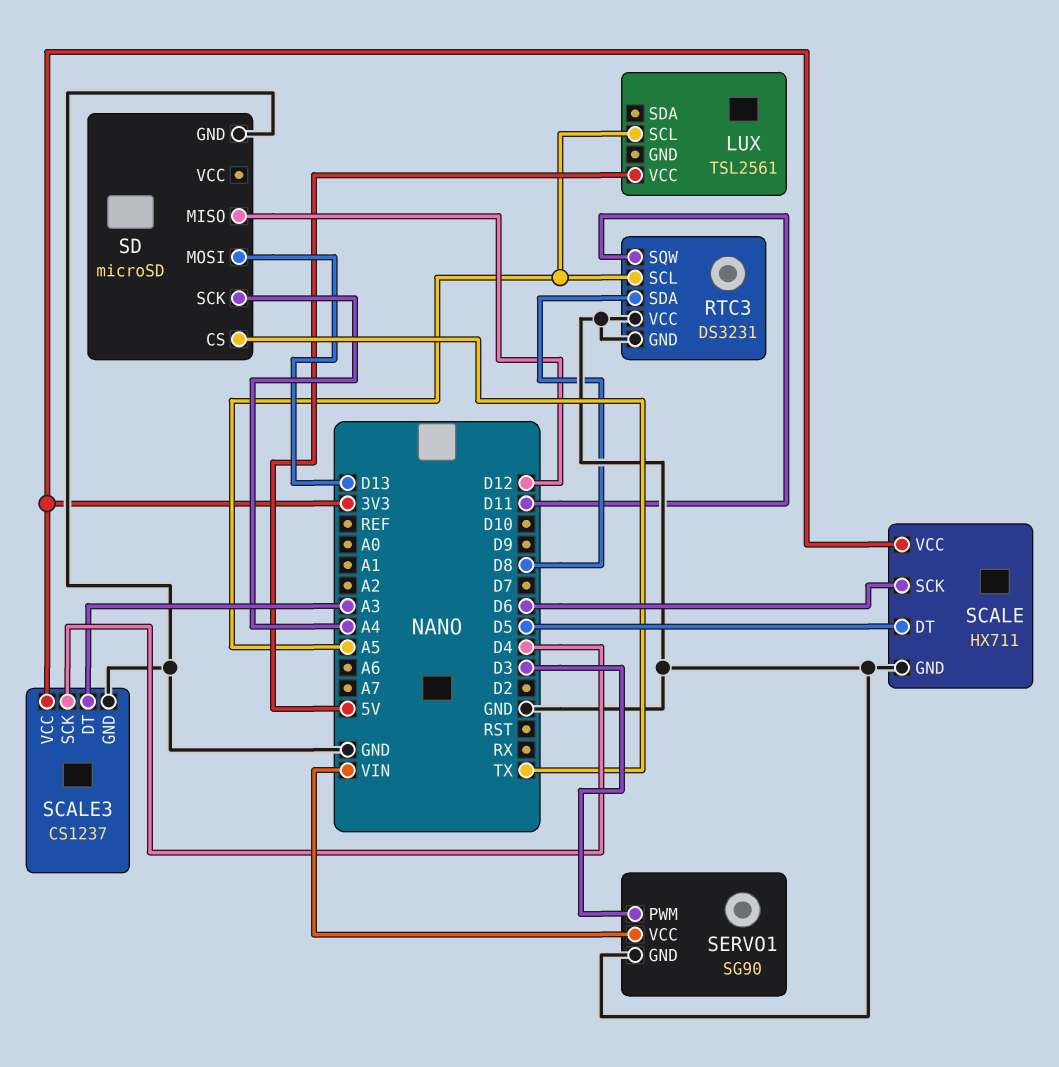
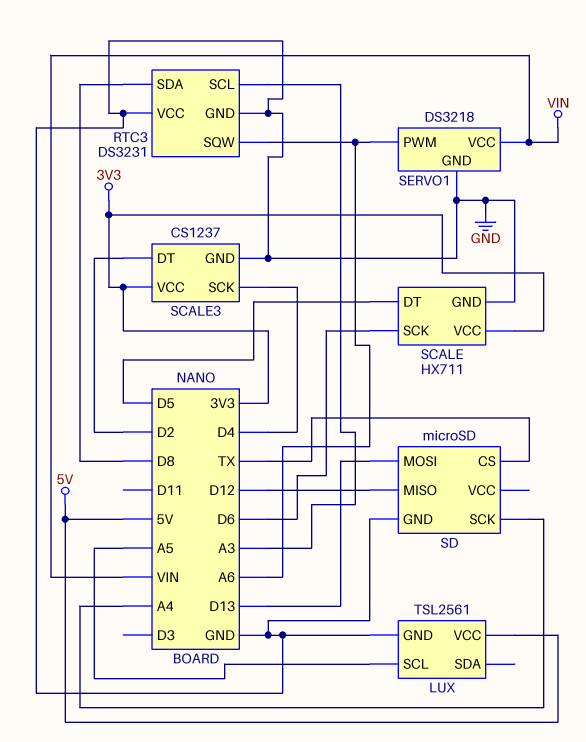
LUX pin GND: none -> GND
RTC3 pin SCL: A5 -> A3
RTC3 pin SQW: D11 -> A6
SCALE3 pin DT: A3 -> D2
SERVO1: SG90 -> DS3218
SERVO1 pin PWM: D3 -> A6

